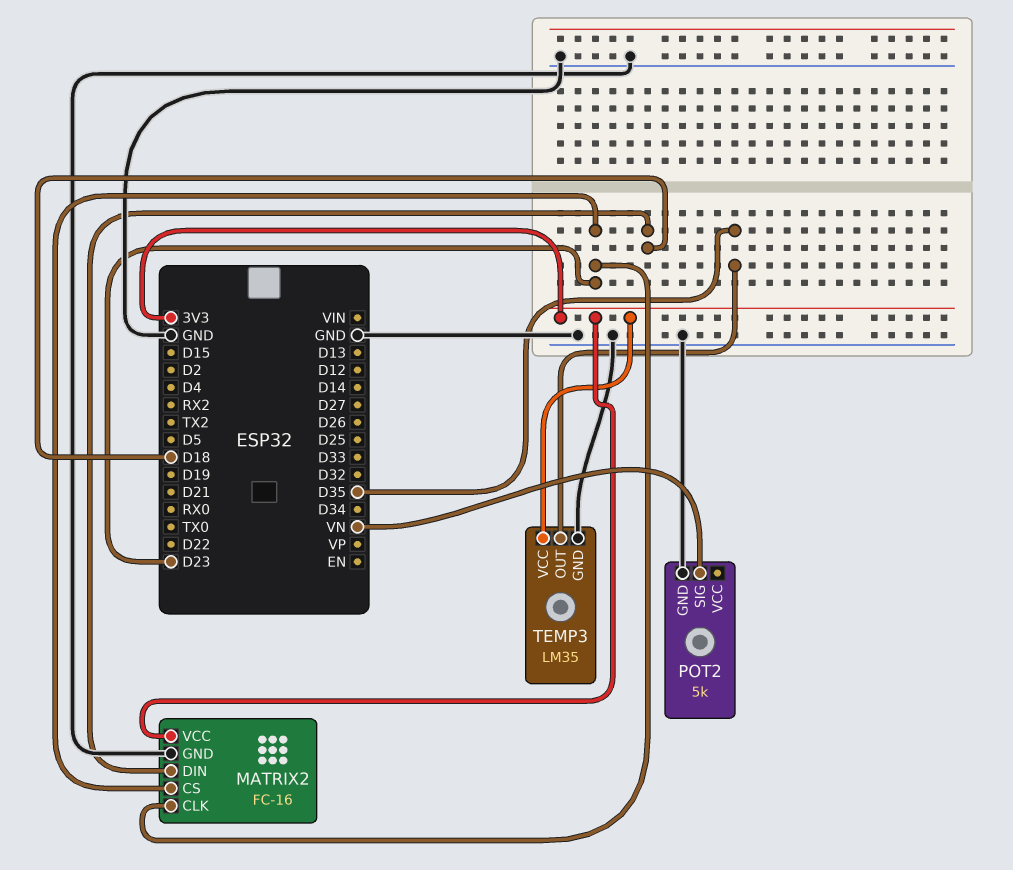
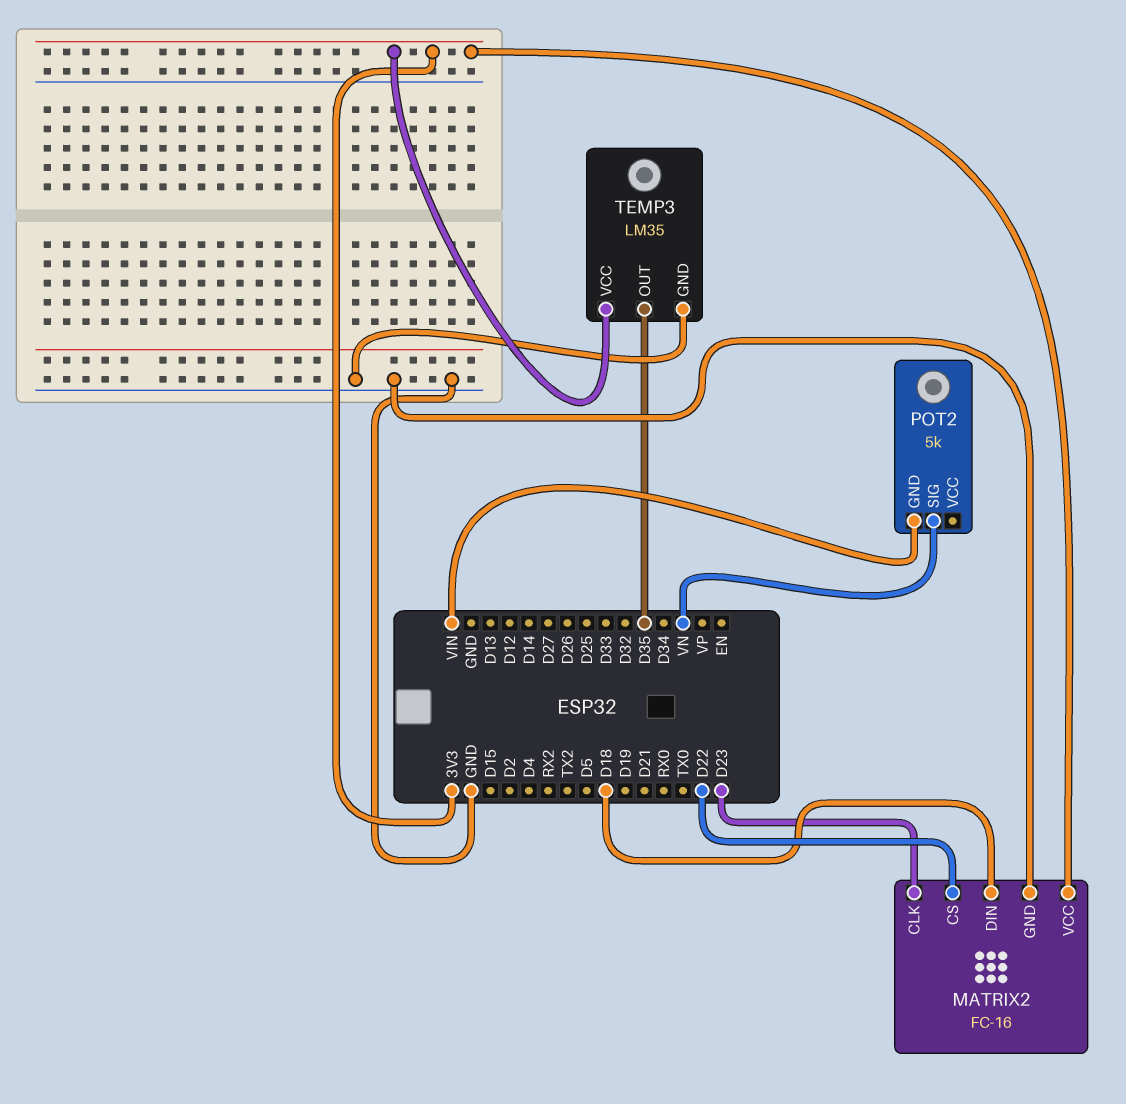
MATRIX2 pin CS: D23 -> D22
POT2 pin GND: GND -> VIN

